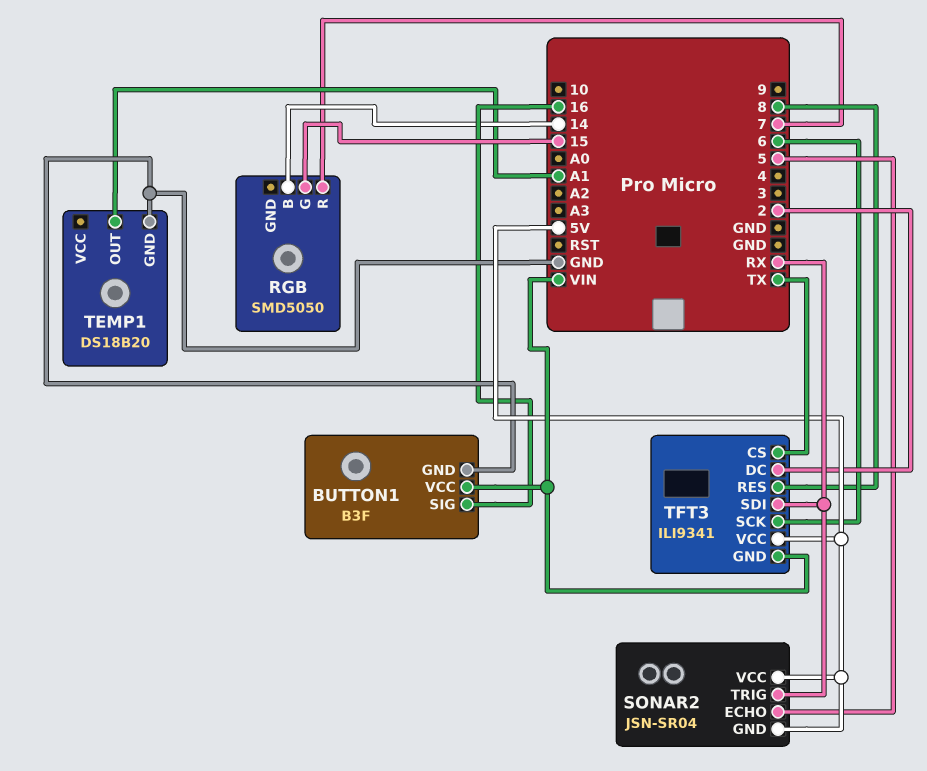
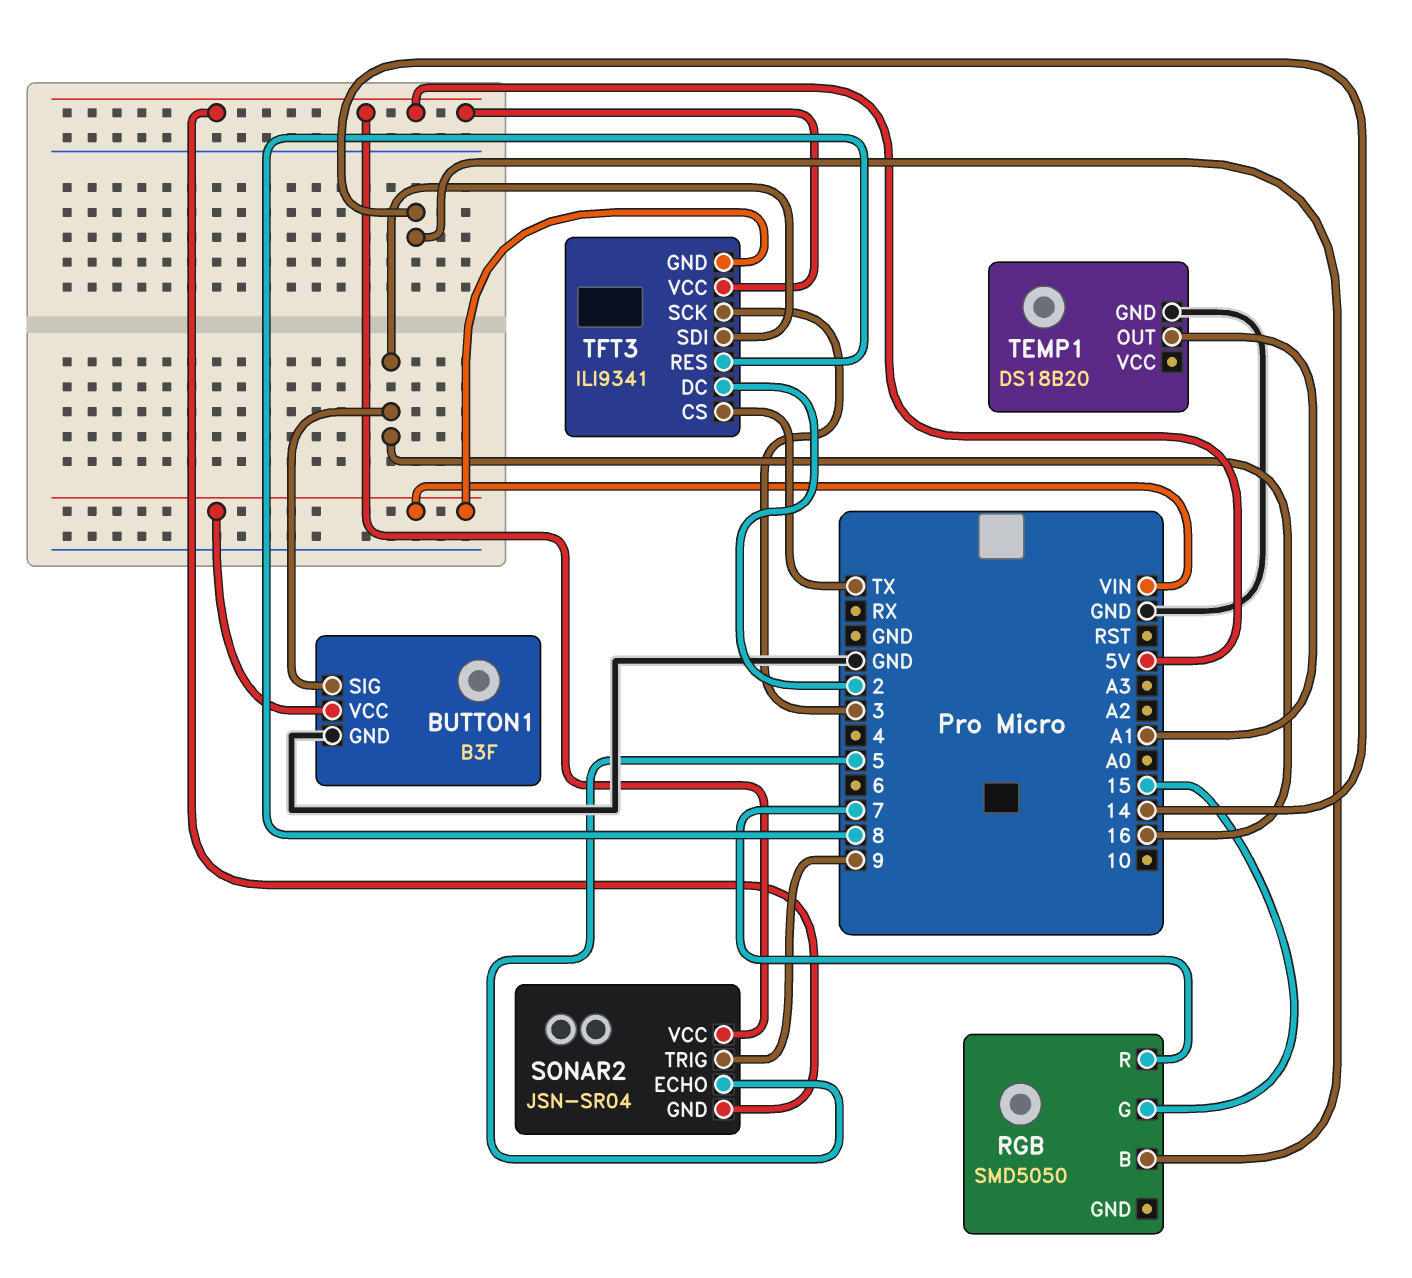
SONAR2 pin TRIG: RX -> 9
TFT3 pin SCK: 6 -> 3
TFT3 pin SDI: RX -> 16

